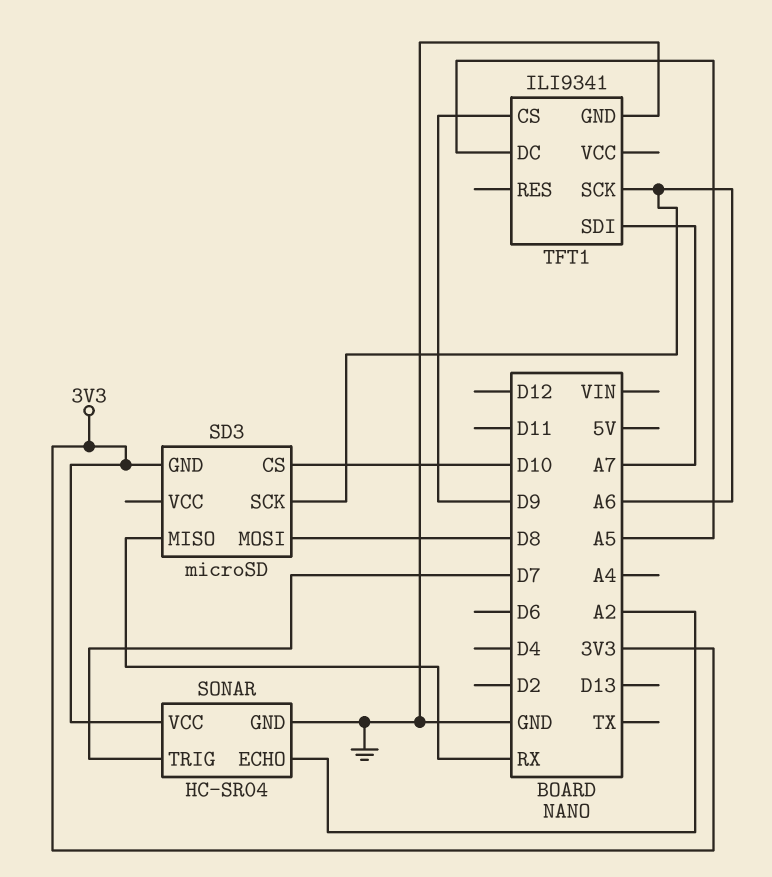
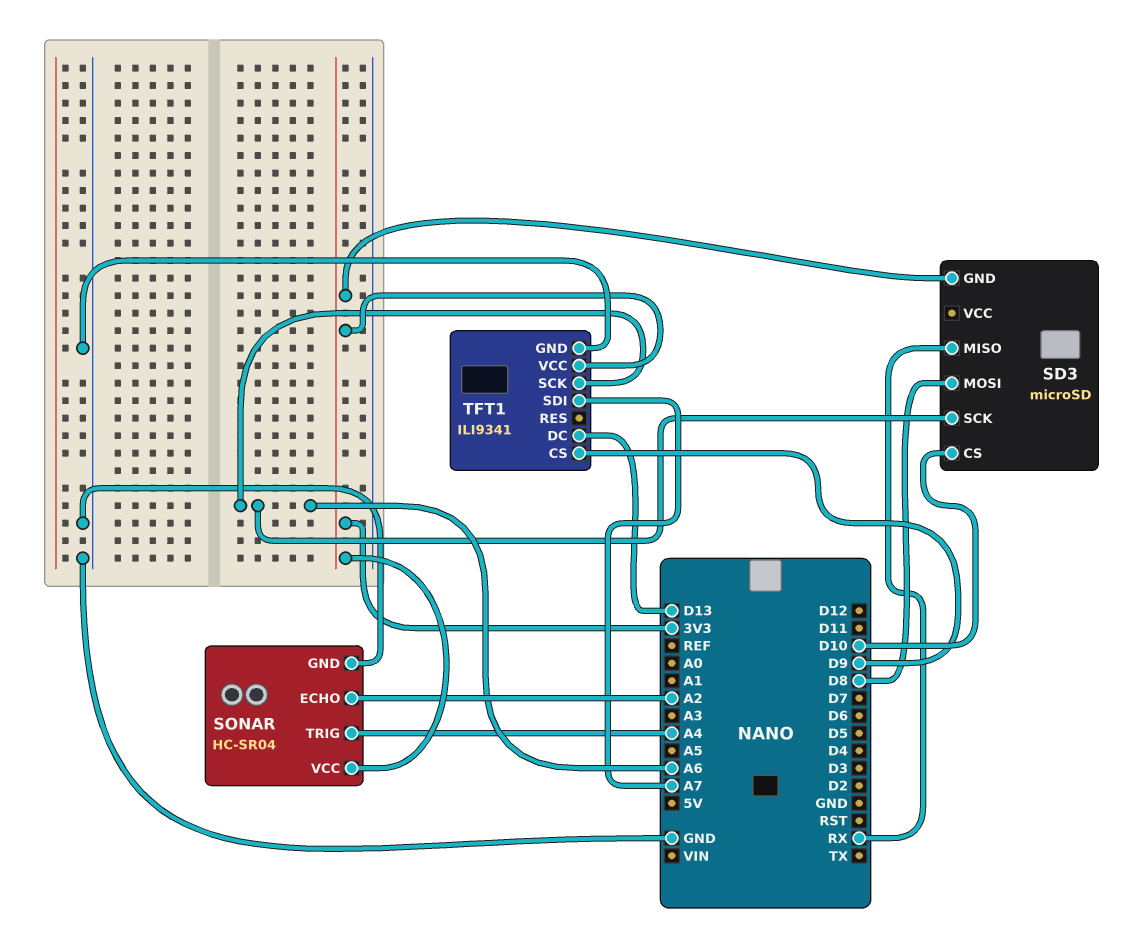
SONAR pin TRIG: D7 -> A4
TFT1 pin DC: A5 -> D13
TFT1 pin VCC: none -> 3V3

